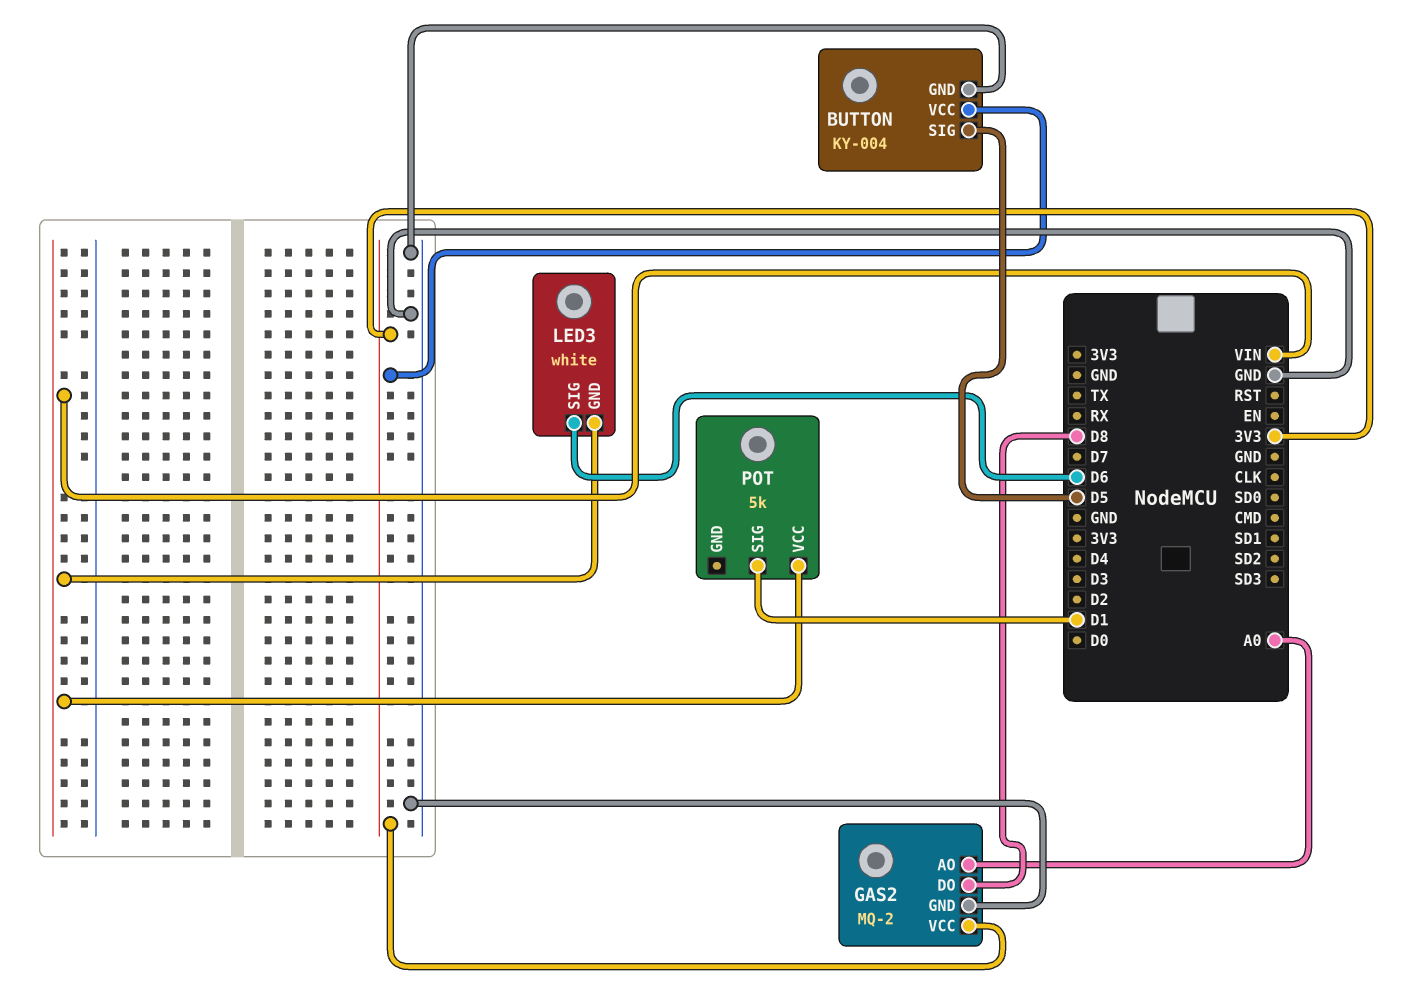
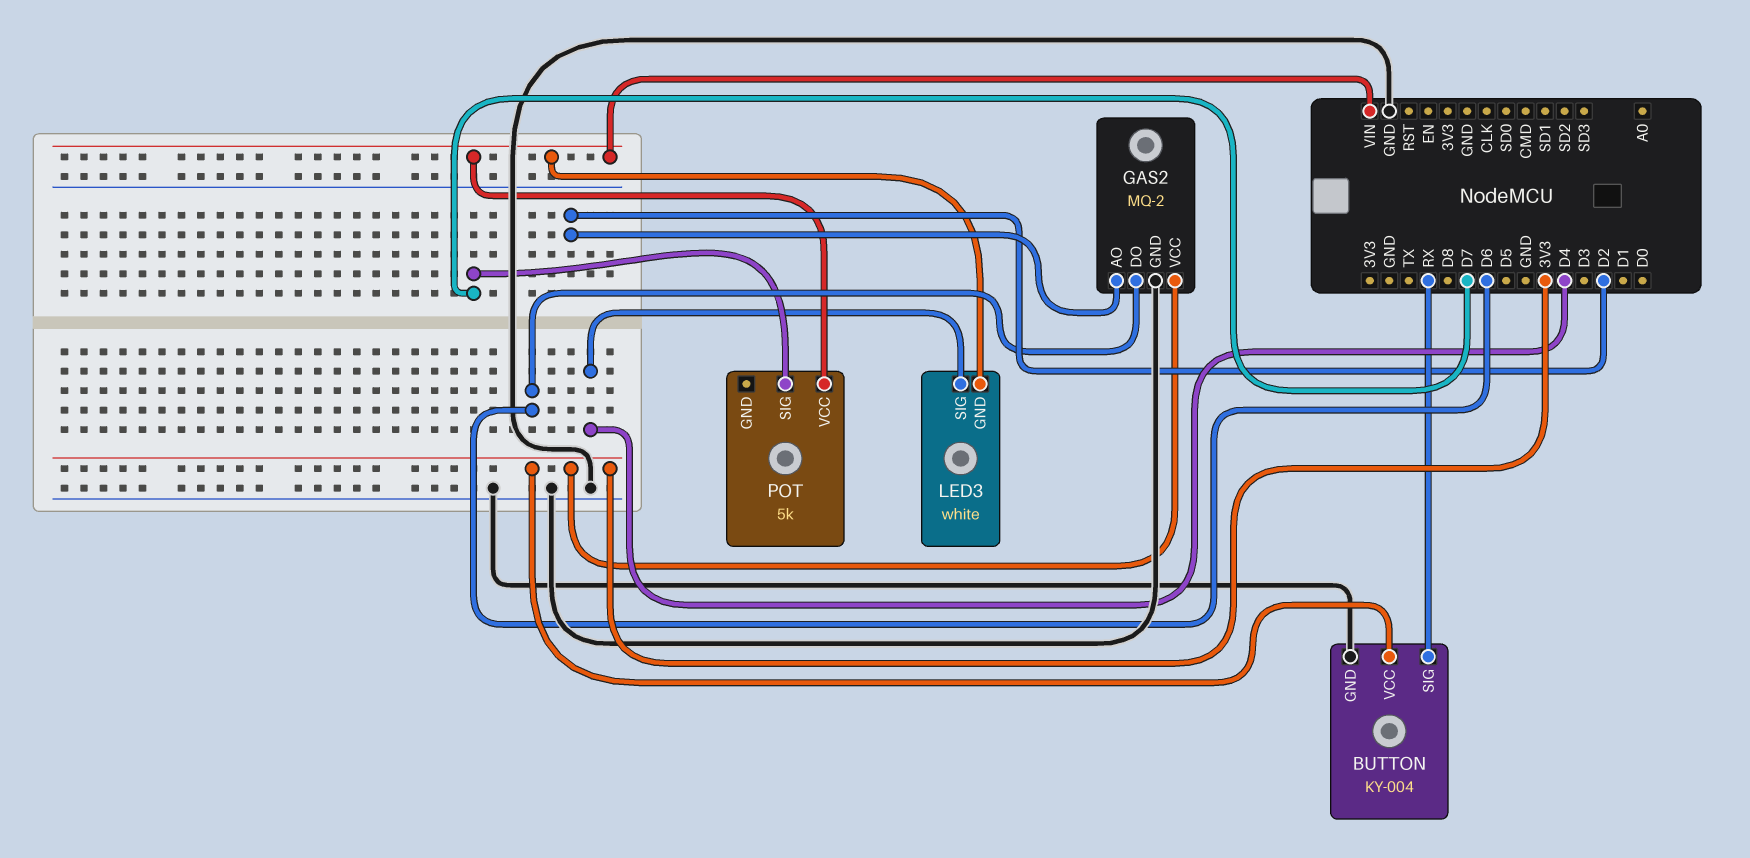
BUTTON pin SIG: D5 -> RX
GAS2 pin AO: A0 -> D2
GAS2 pin DO: D8 -> D6
LED3 pin SIG: D6 -> D4
POT pin SIG: D1 -> D7

